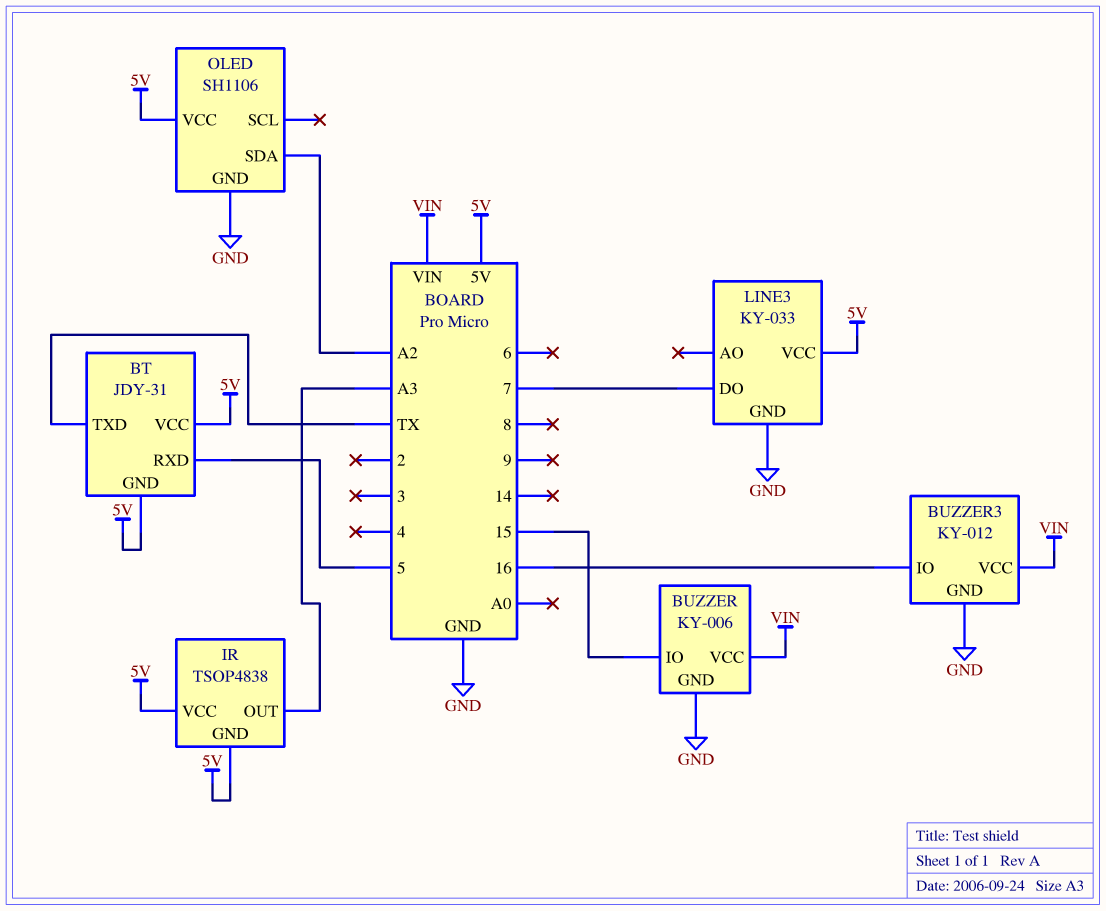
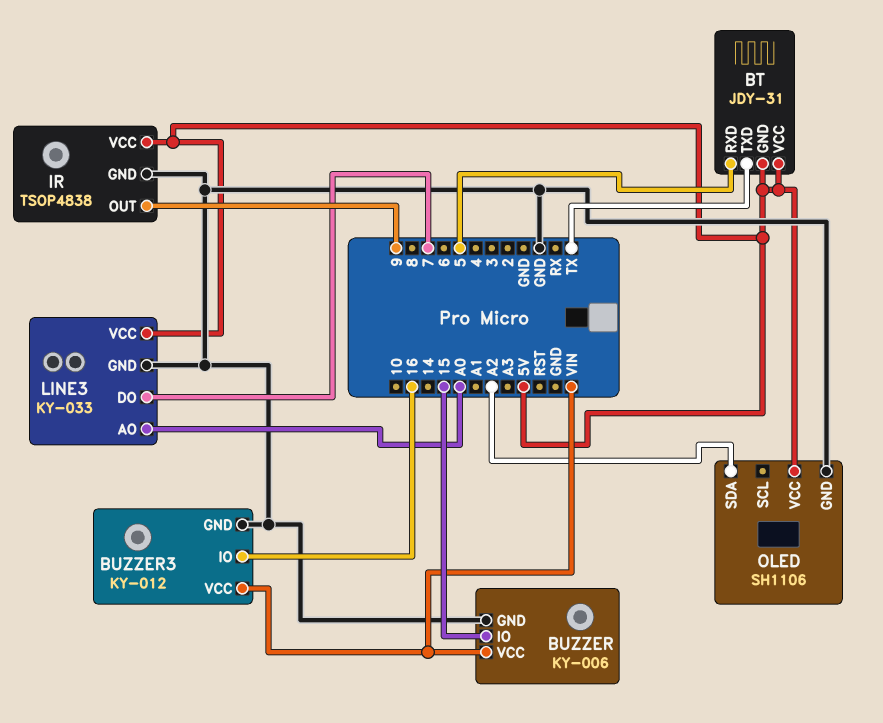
IR pin GND: 5V -> GND
IR pin OUT: A3 -> 9
LINE3 pin AO: none -> A0

